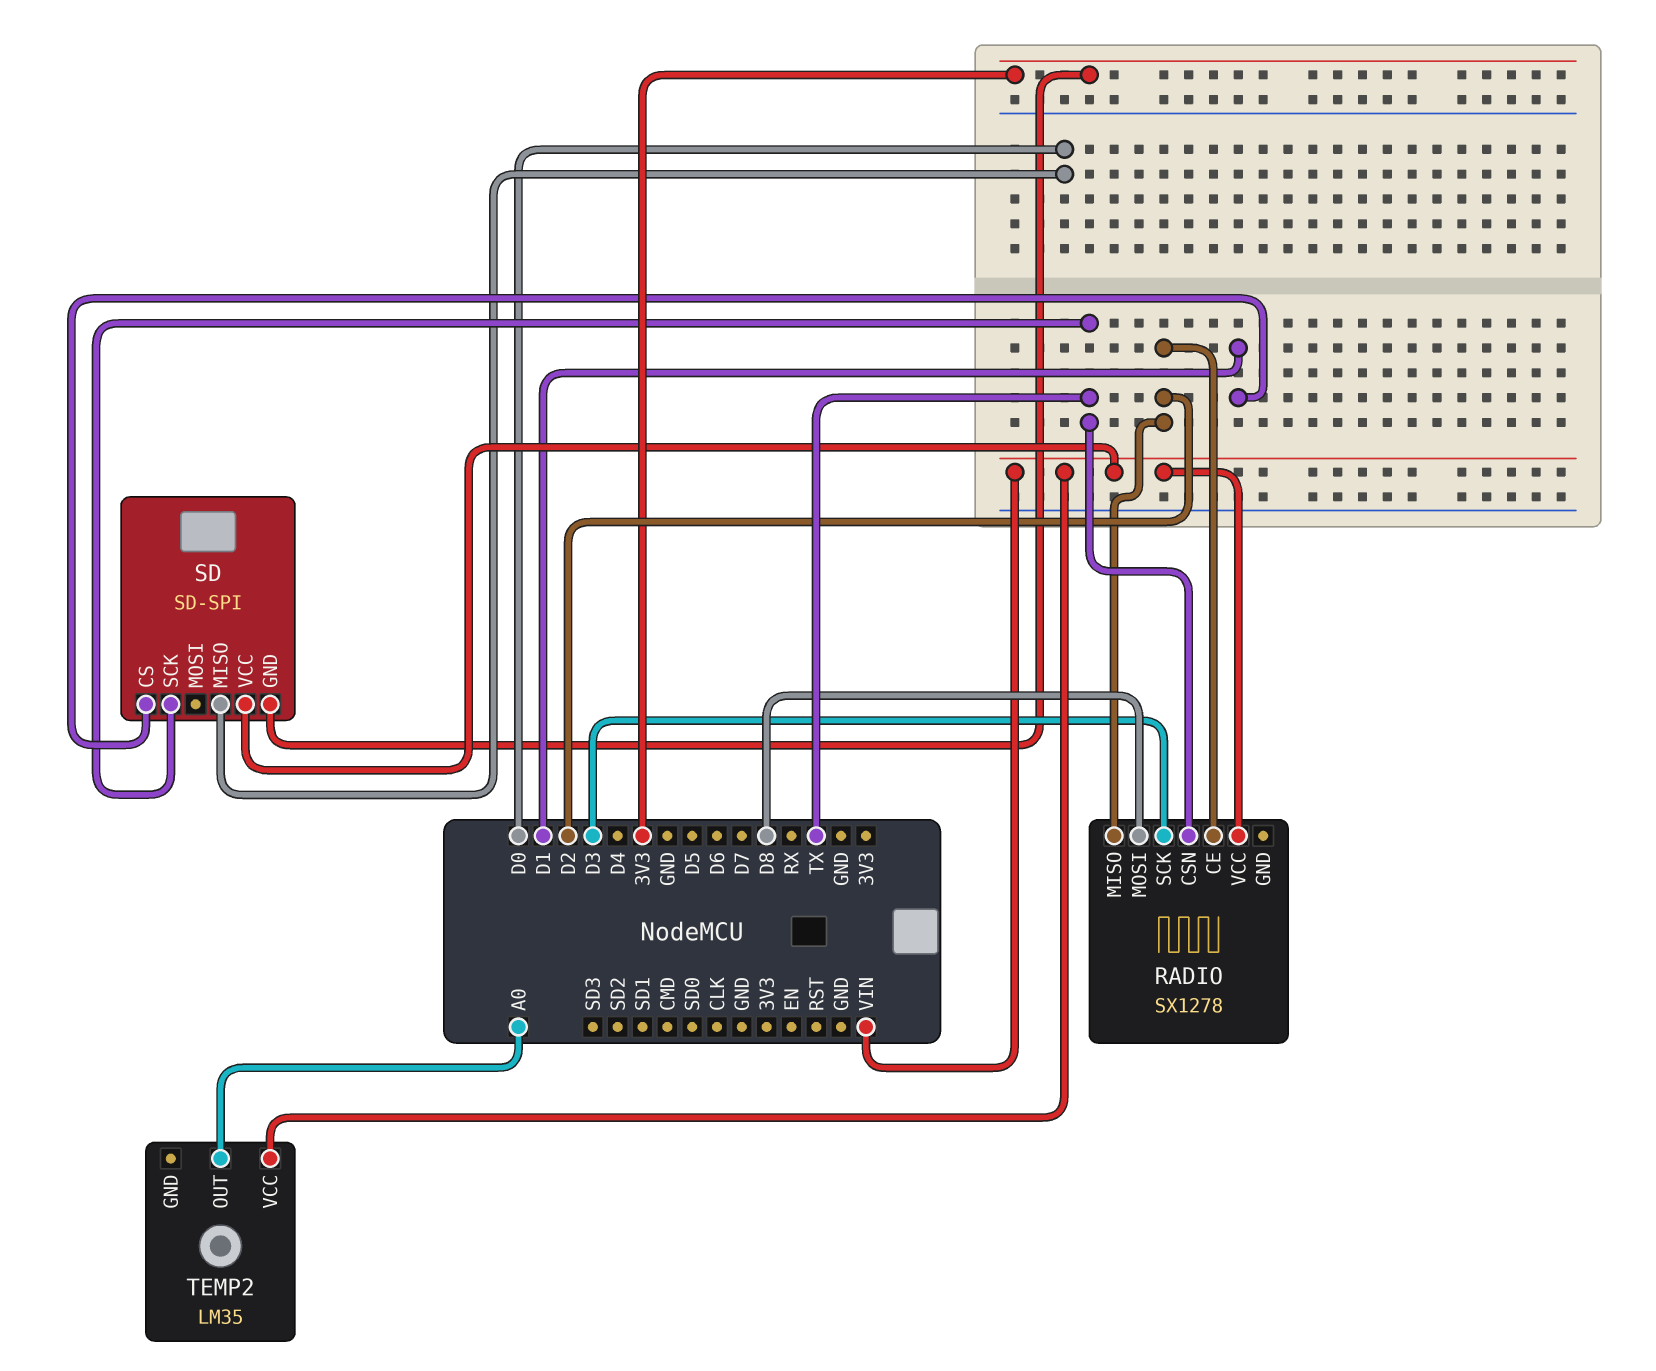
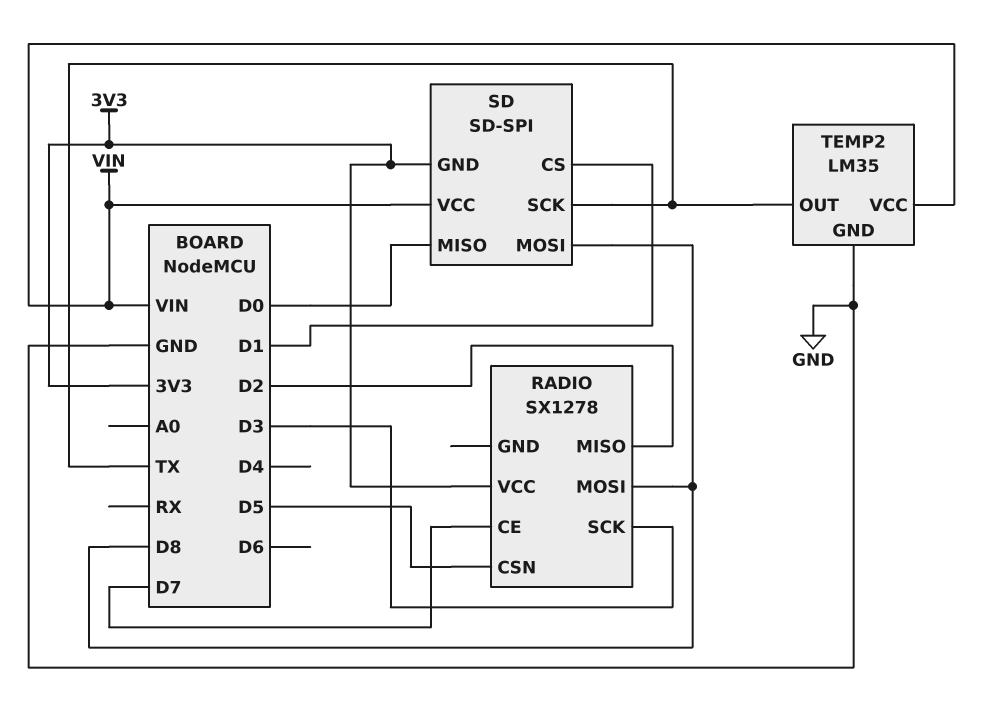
RADIO pin CE: D2 -> D7
RADIO pin CSN: TX -> D5
RADIO pin VCC: VIN -> 3V3
SD pin MOSI: none -> D8
TEMP2 pin GND: none -> GND
TEMP2 pin OUT: A0 -> TX

